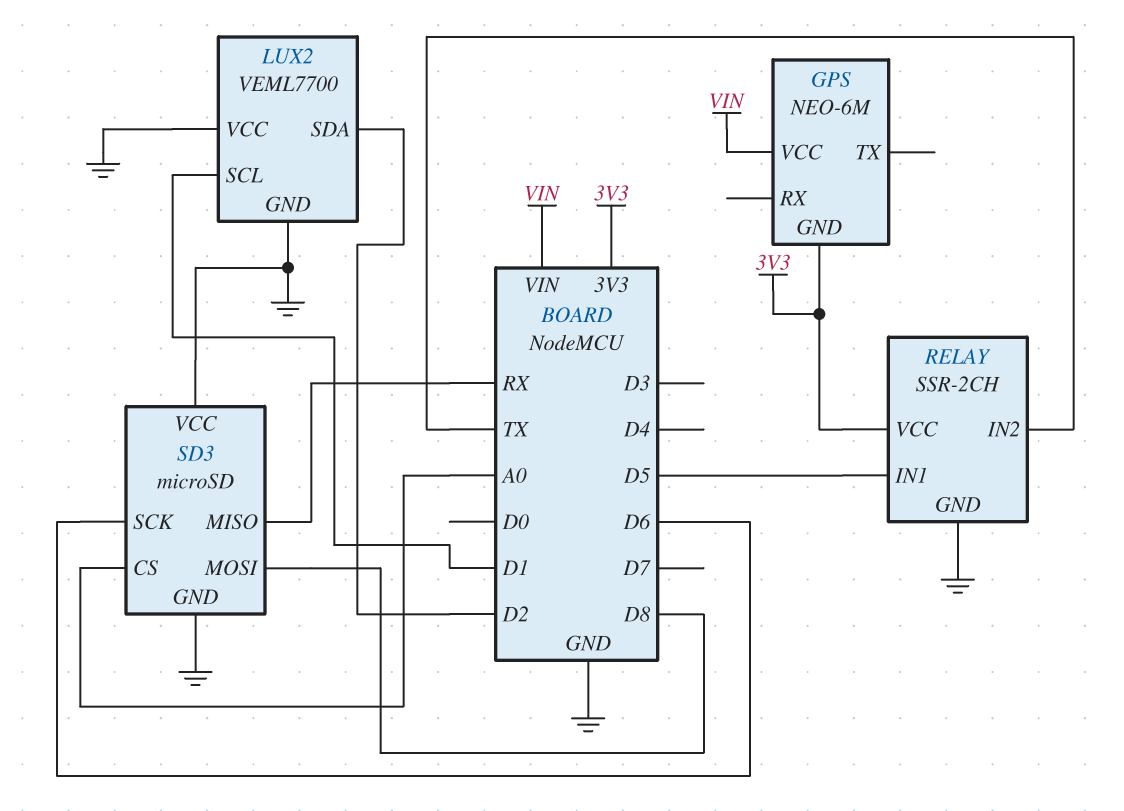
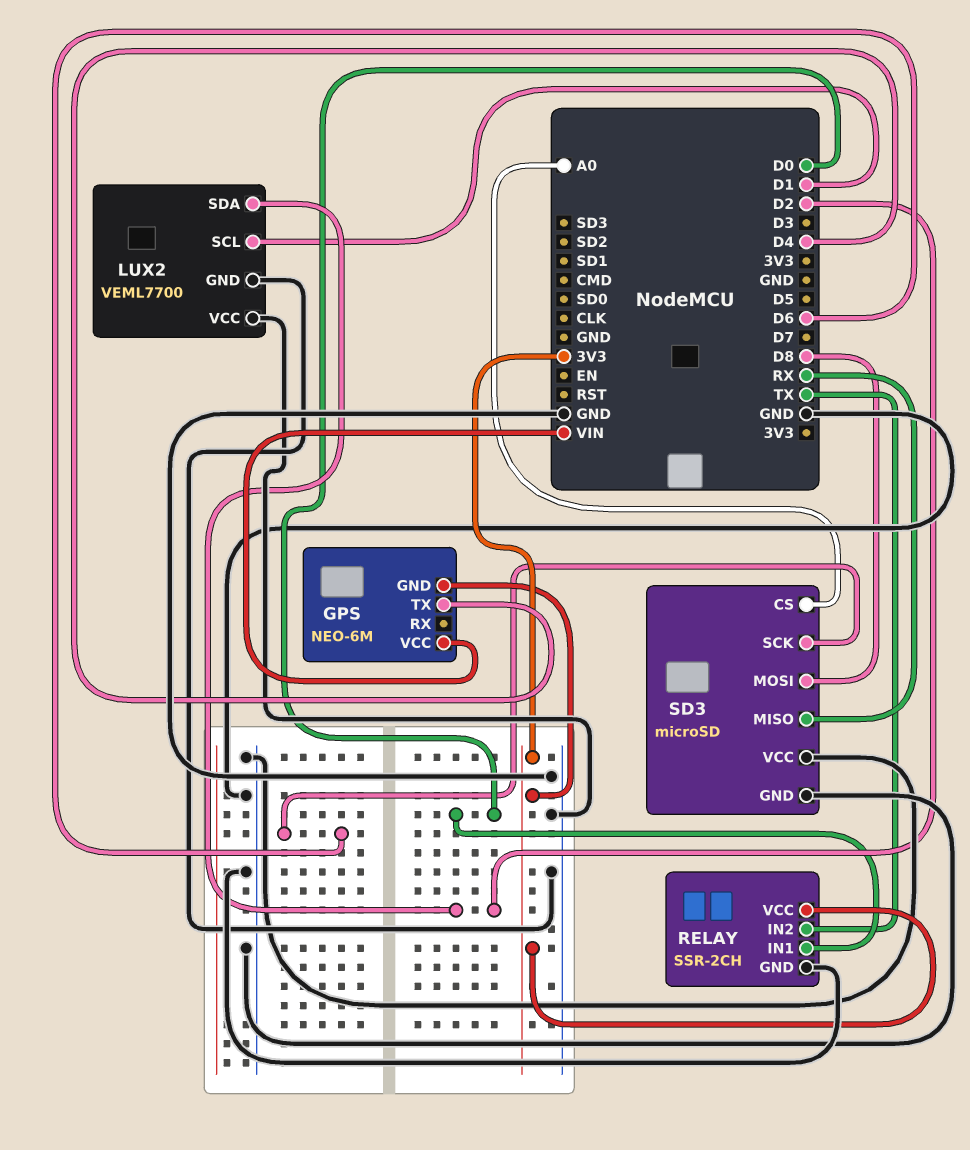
GPS pin TX: none -> D4
RELAY pin IN1: D5 -> D0

